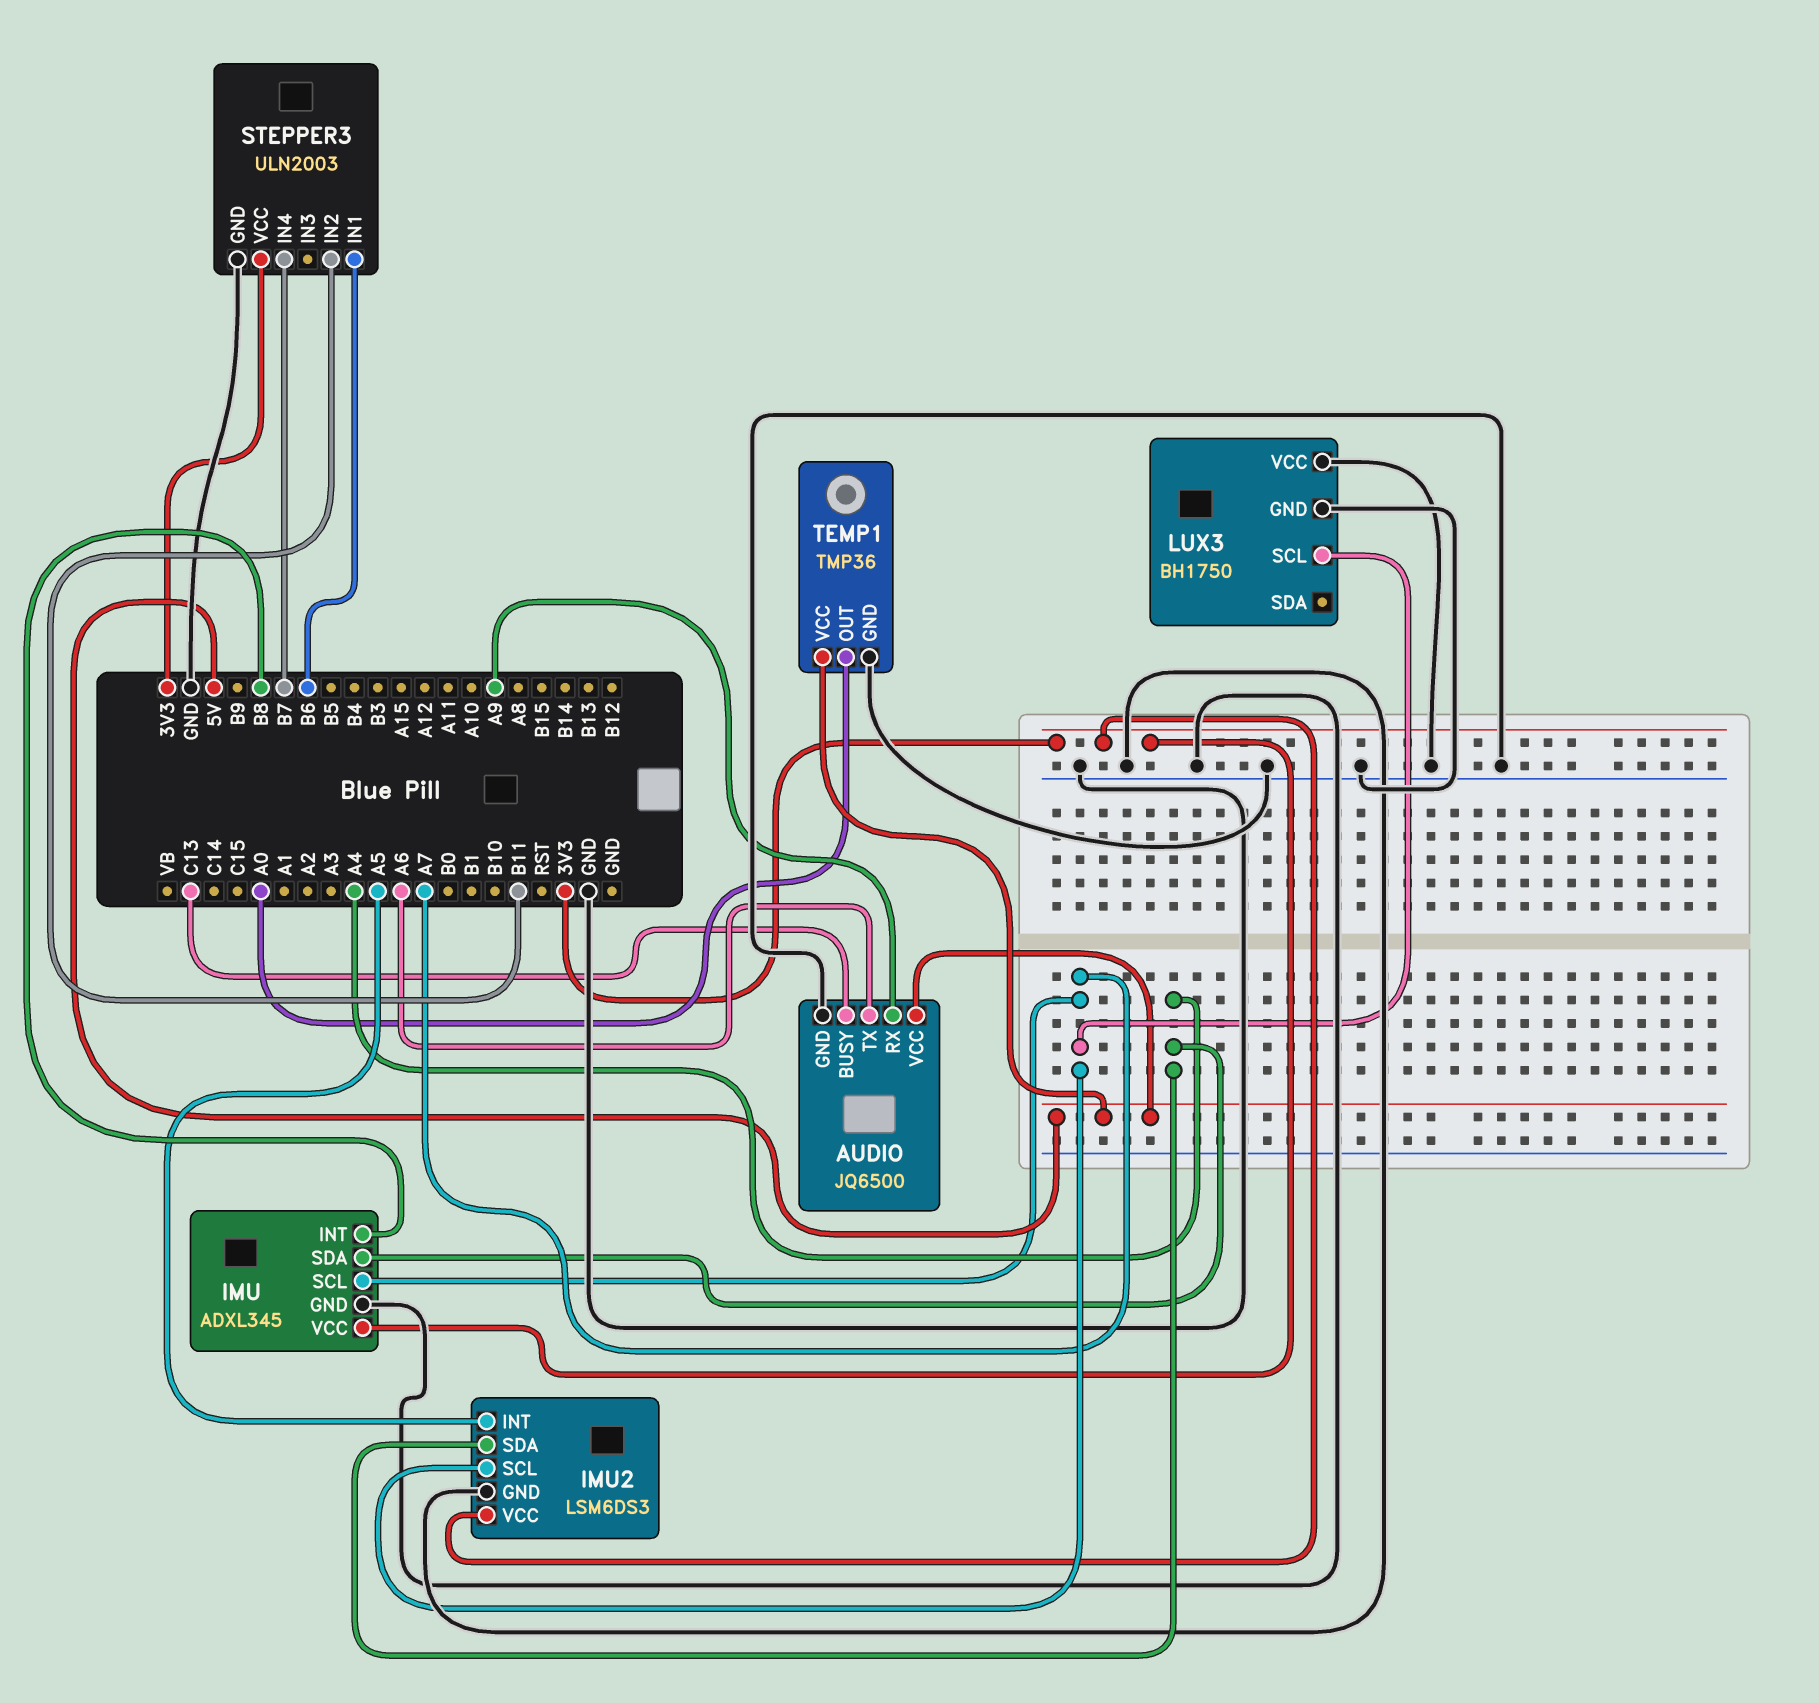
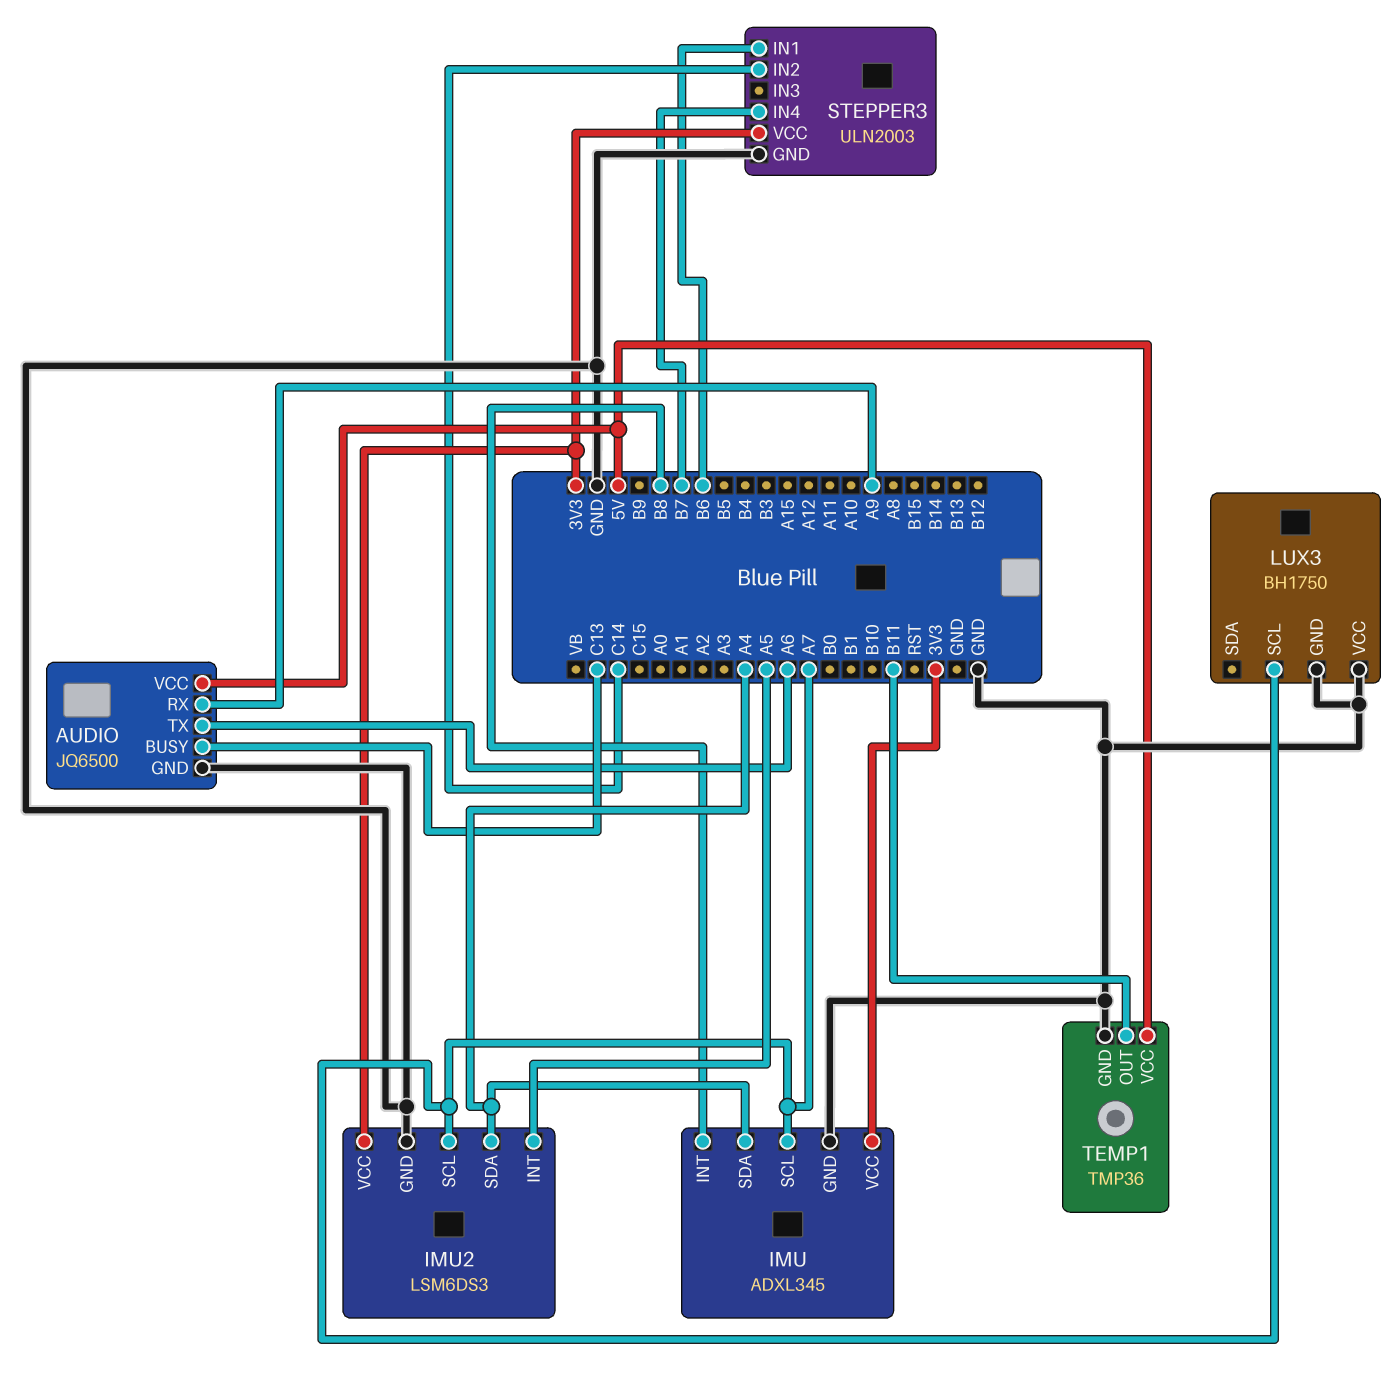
STEPPER3 pin IN2: B11 -> C14
TEMP1 pin OUT: A0 -> B11

